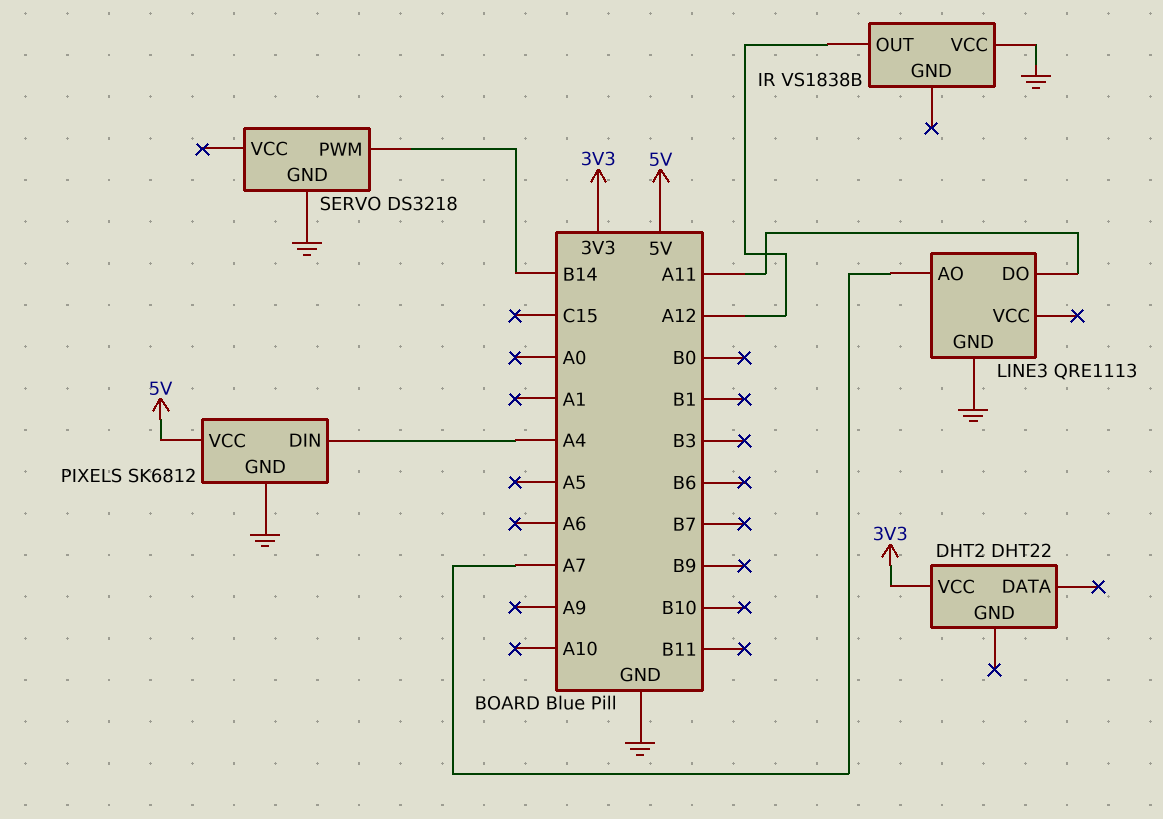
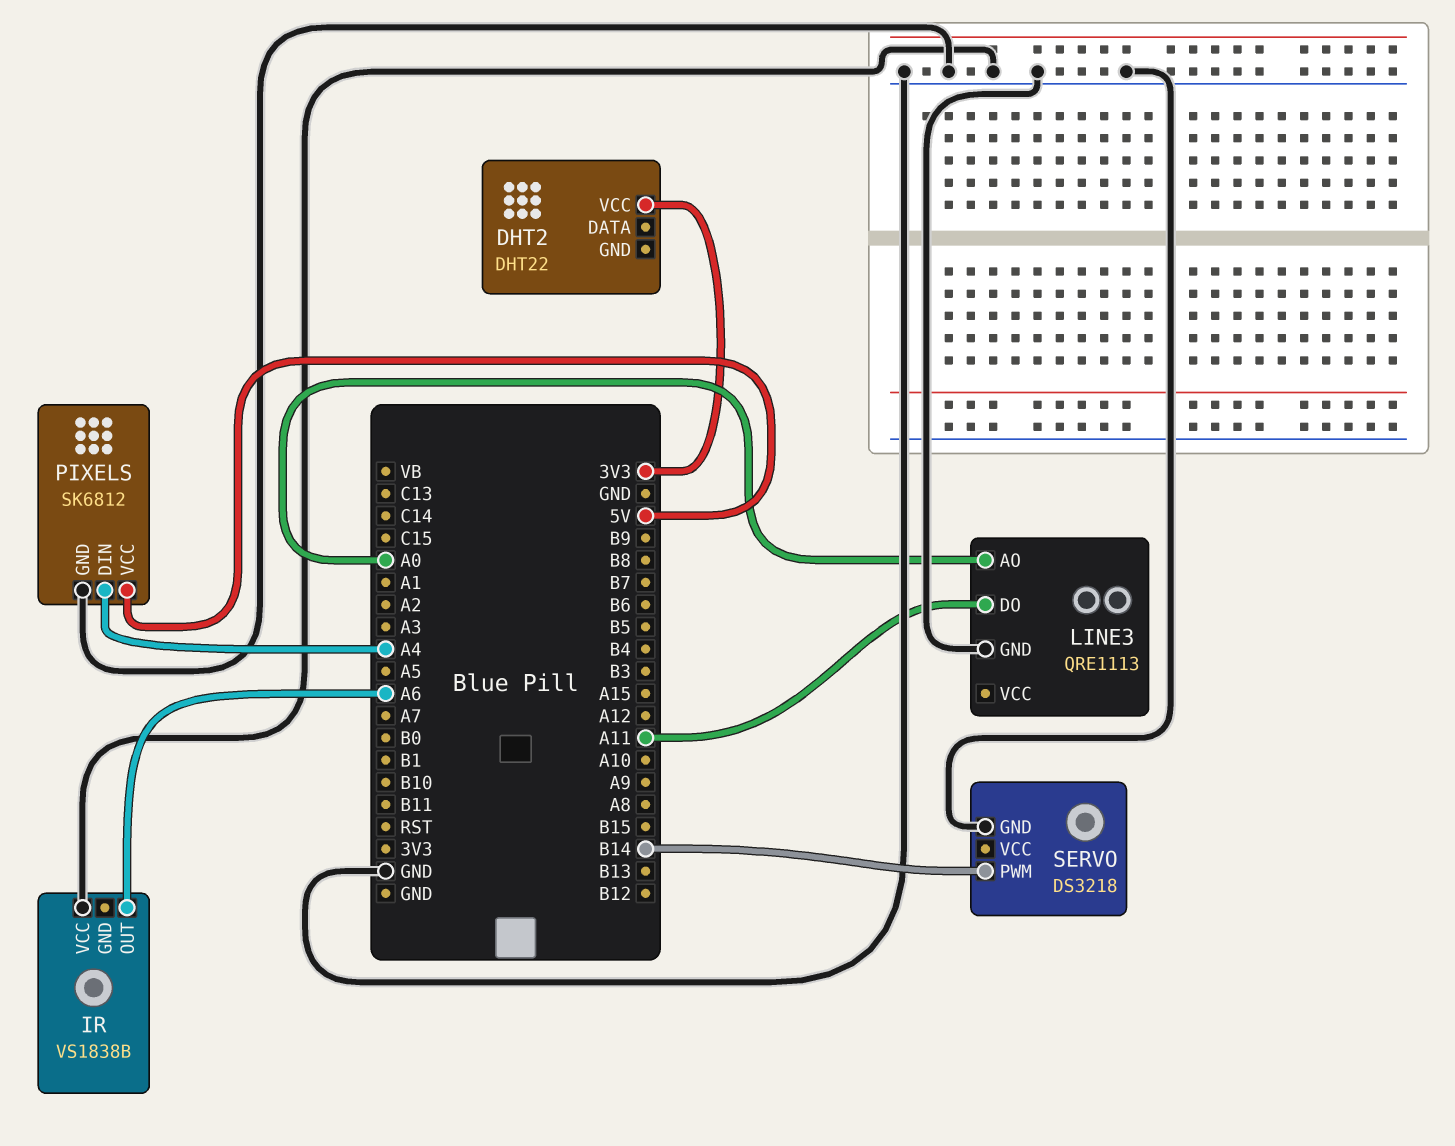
IR pin OUT: A12 -> A6
LINE3 pin AO: A7 -> A0

